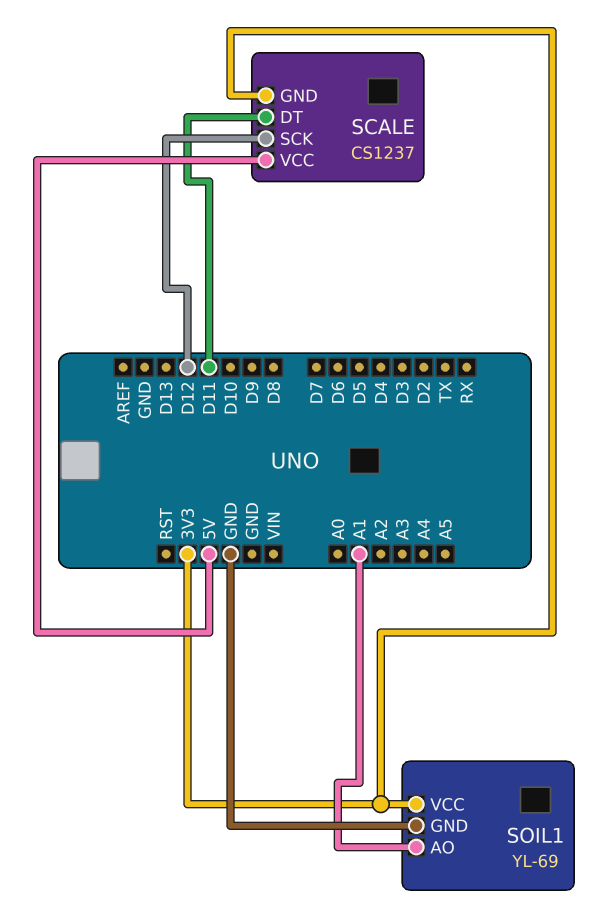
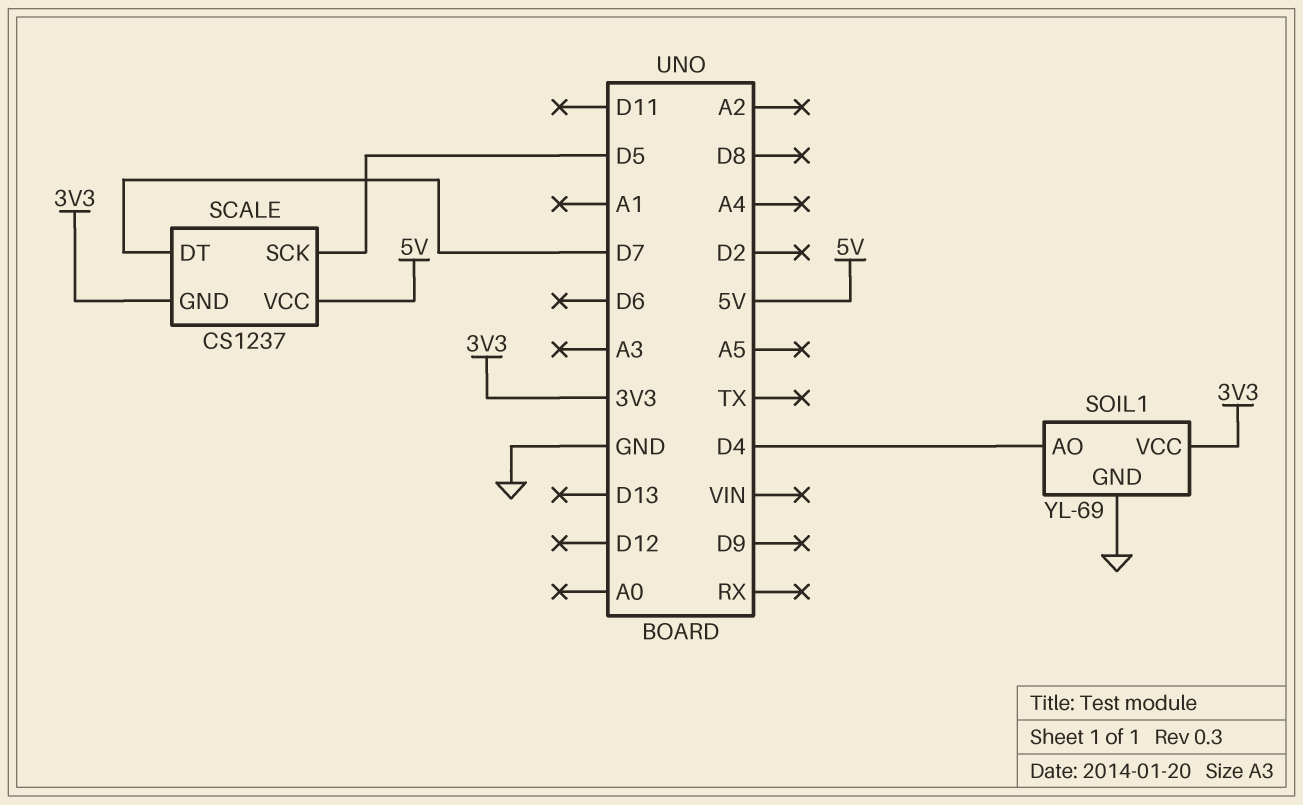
SCALE pin DT: D11 -> D7
SCALE pin SCK: D12 -> D5
SOIL1 pin AO: A1 -> D4

